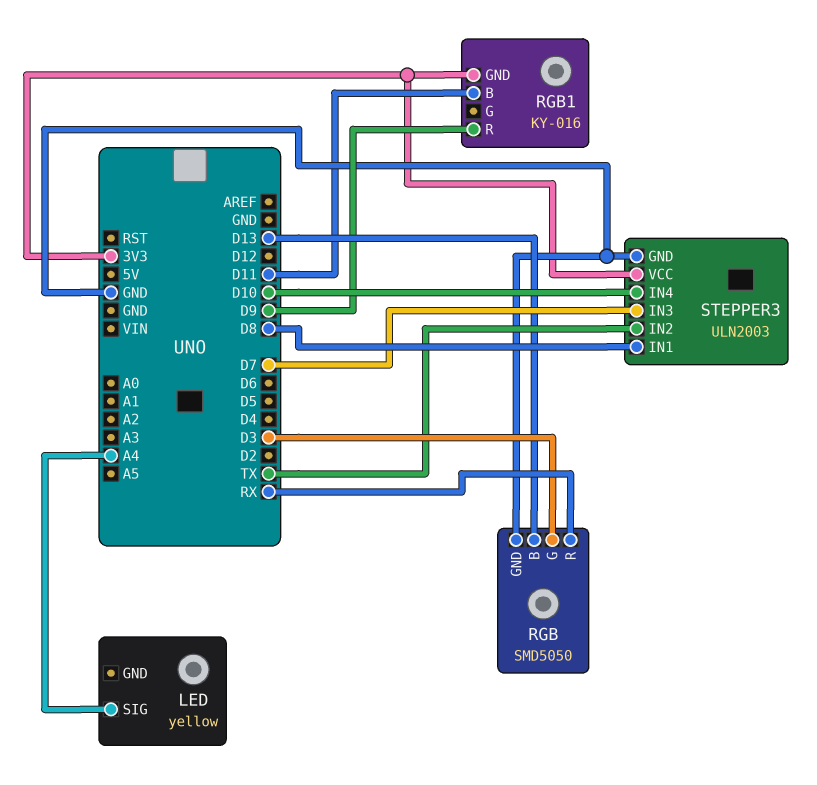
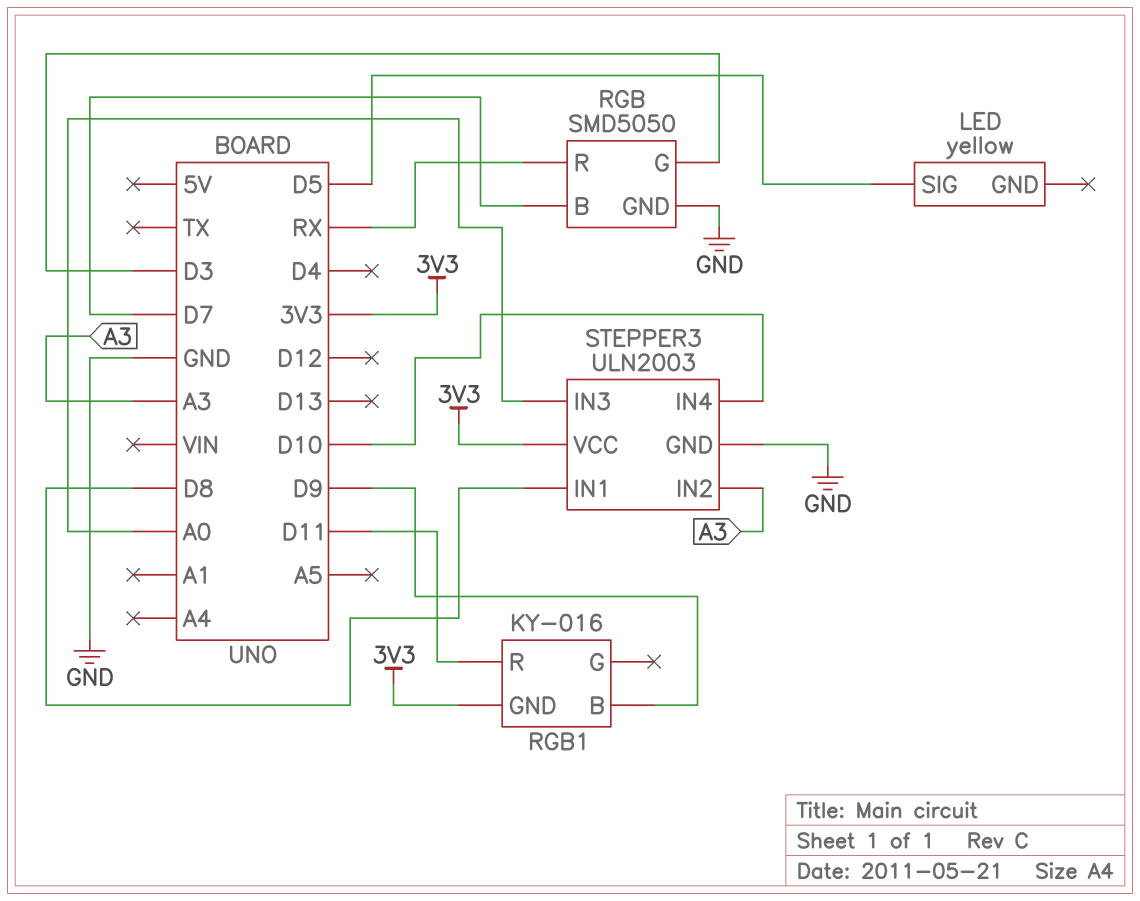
LED pin SIG: A4 -> D5
RGB pin B: D13 -> D7
RGB1 pin B: D11 -> D9
RGB1 pin R: D9 -> D11
STEPPER3 pin IN2: TX -> A3
STEPPER3 pin IN3: D7 -> A0

